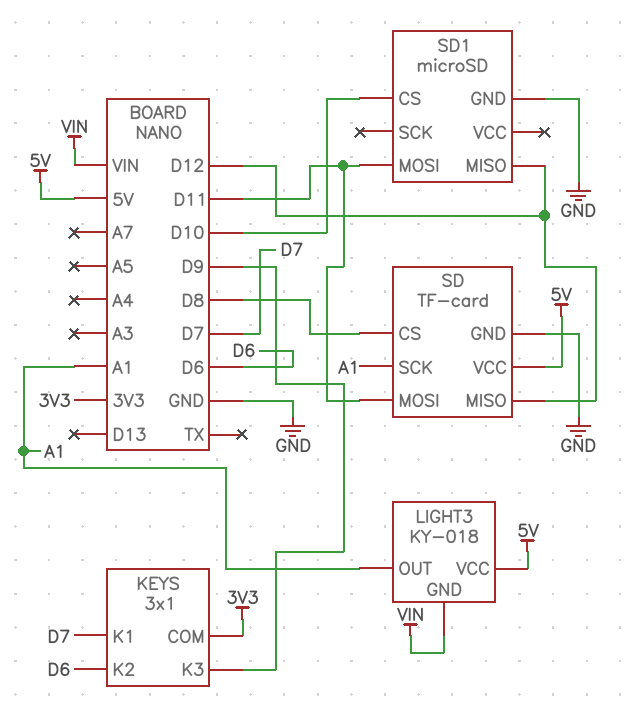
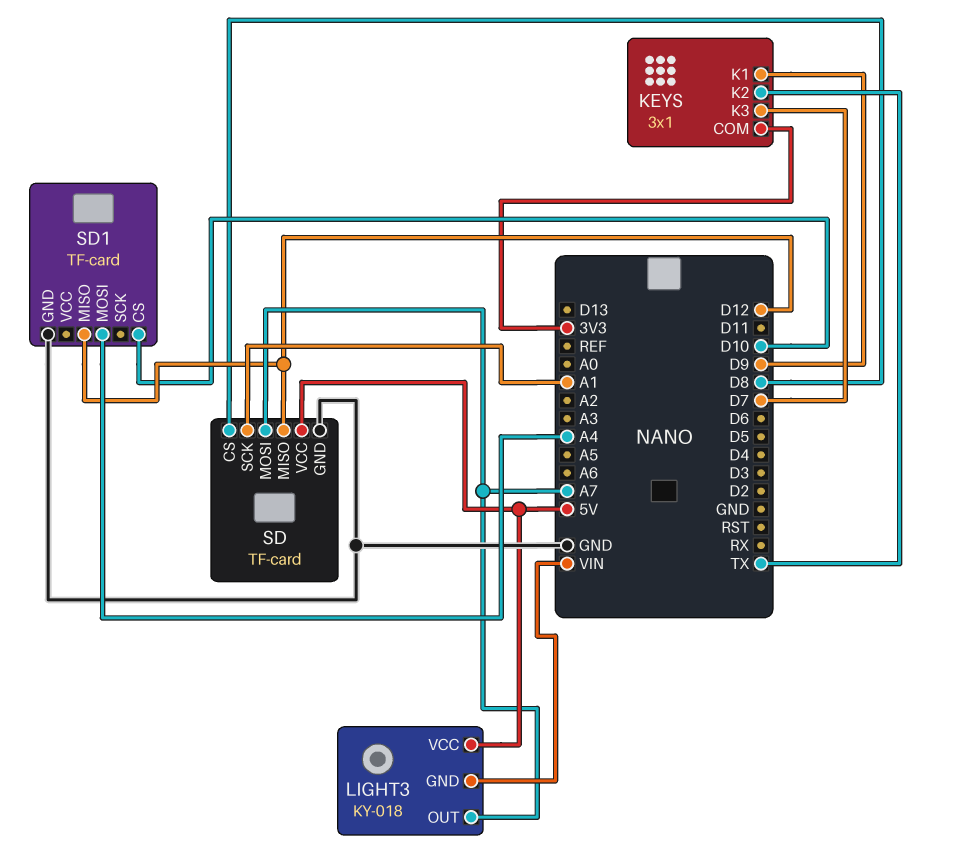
KEYS pin K1: D7 -> D9
KEYS pin K2: D6 -> TX
KEYS pin K3: D9 -> D7
LIGHT3 pin OUT: A1 -> A7
SD pin MOSI: D11 -> A7
SD1: microSD -> TF-card
SD1 pin MOSI: D11 -> A4

